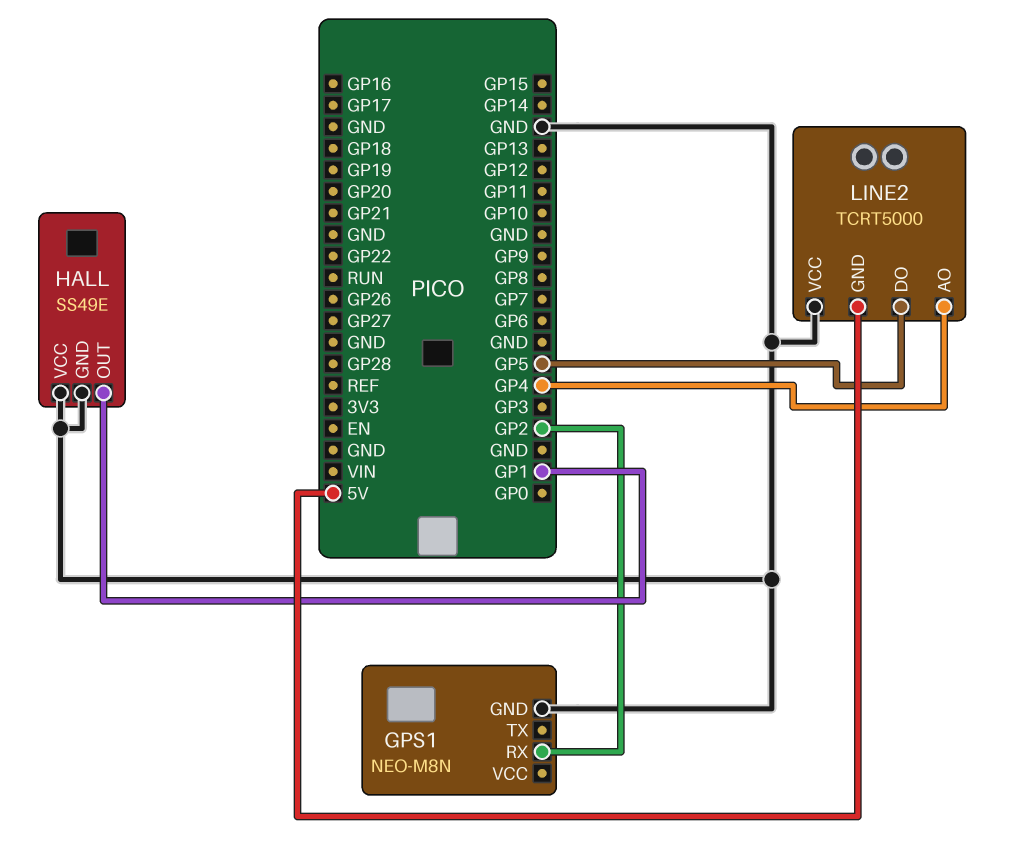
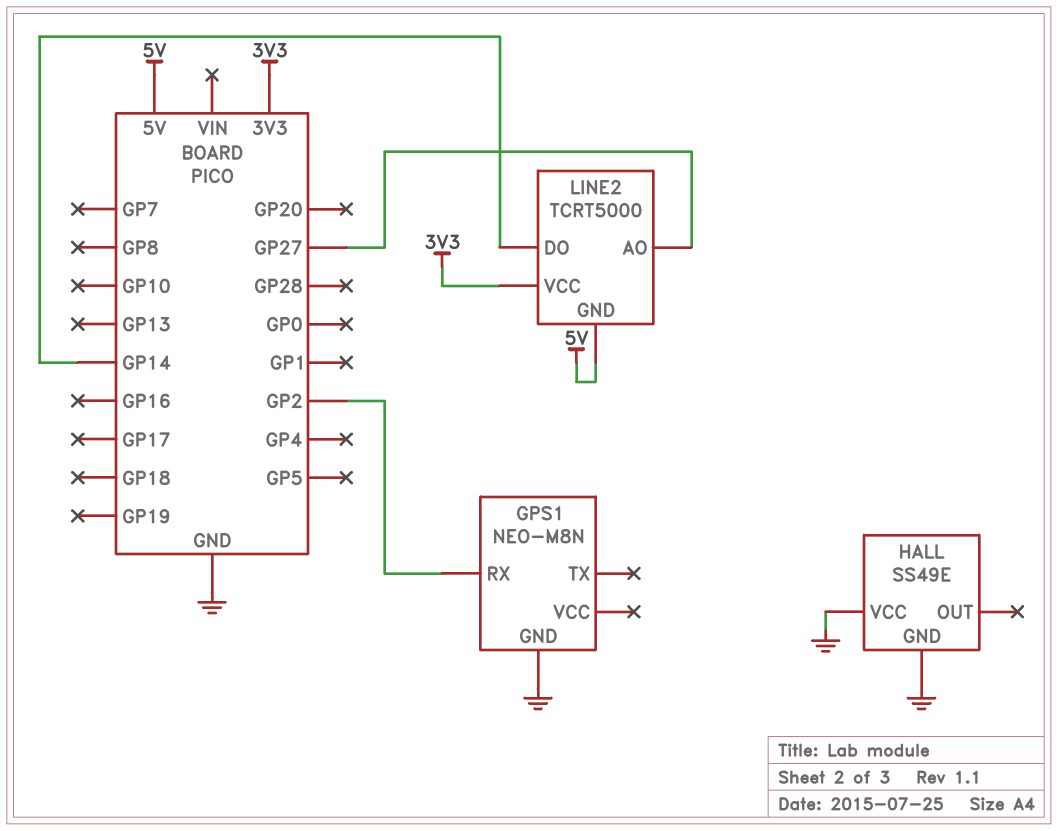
HALL pin OUT: GP1 -> none
LINE2 pin AO: GP4 -> GP27
LINE2 pin DO: GP5 -> GP14
LINE2 pin VCC: GND -> 3V3

